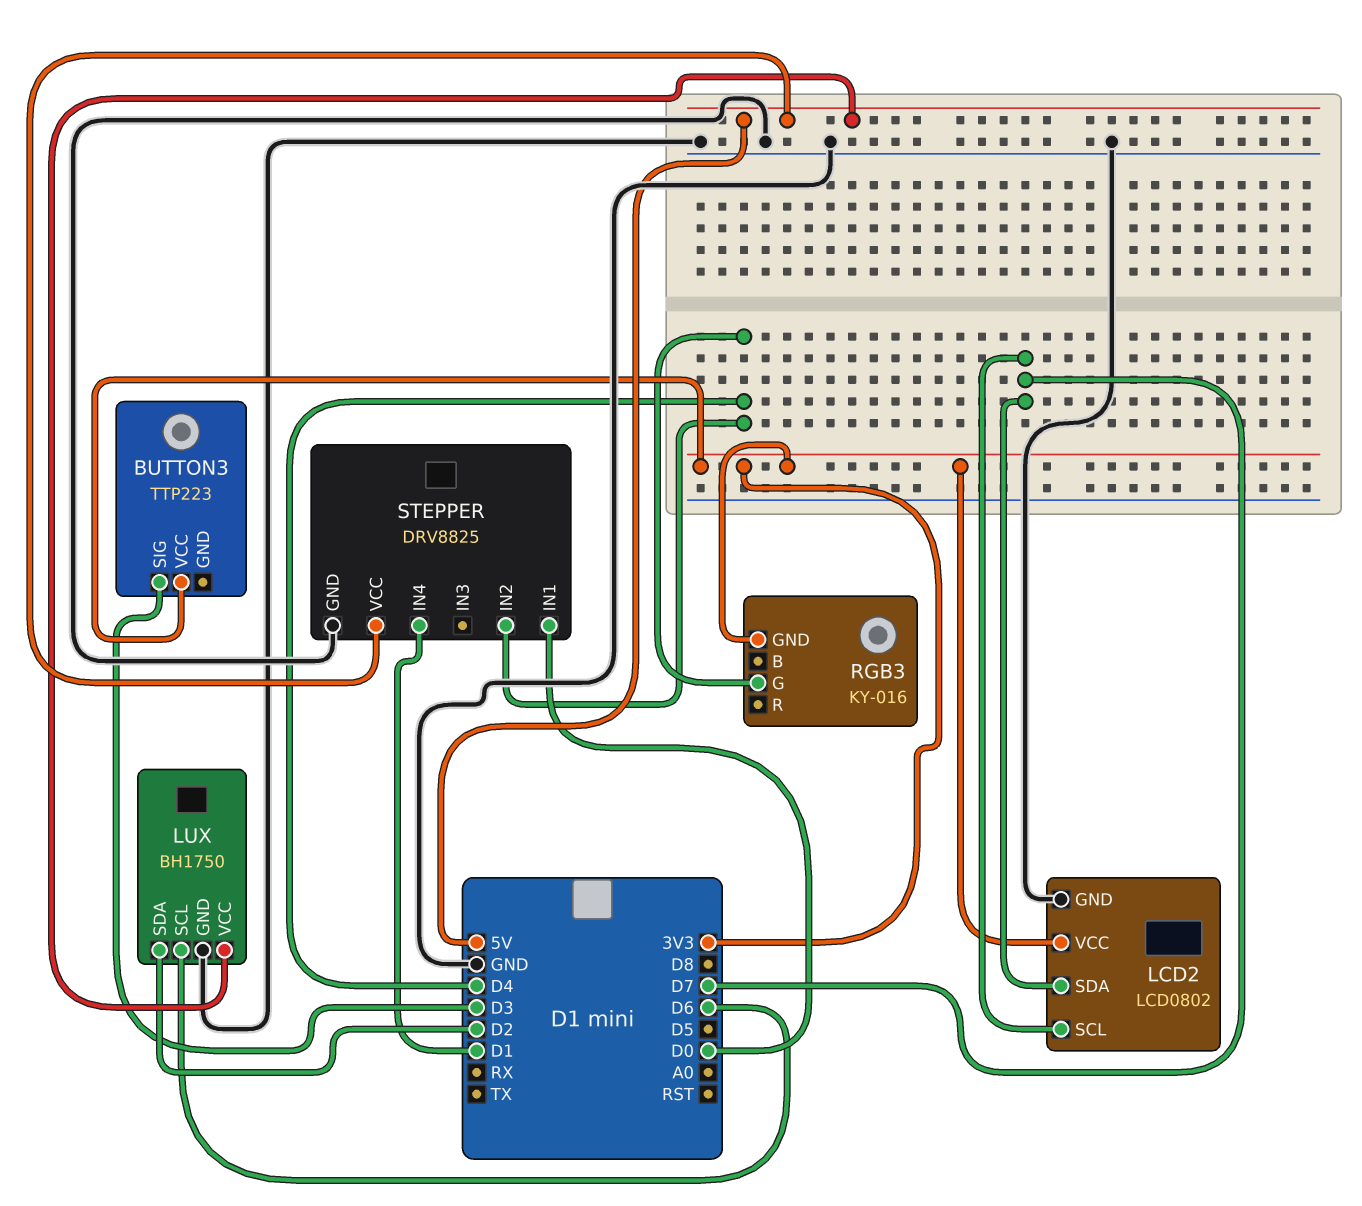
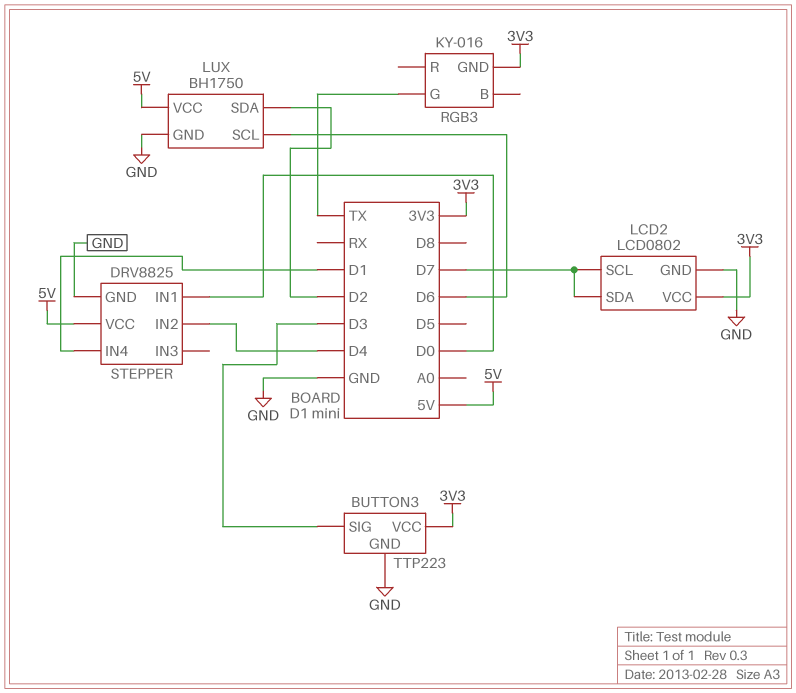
BUTTON3 pin GND: none -> GND
RGB3 pin G: D4 -> TX

